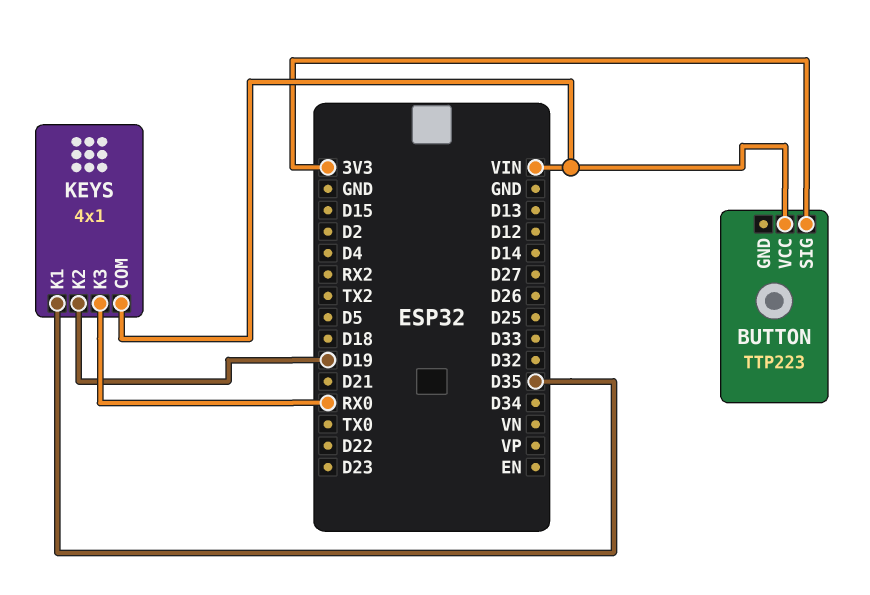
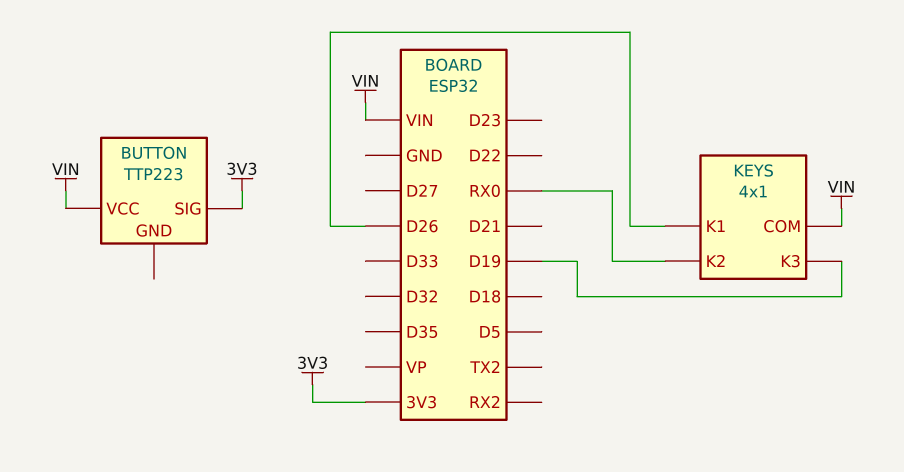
KEYS pin K1: D35 -> D26
KEYS pin K2: D19 -> RX0
KEYS pin K3: RX0 -> D19

